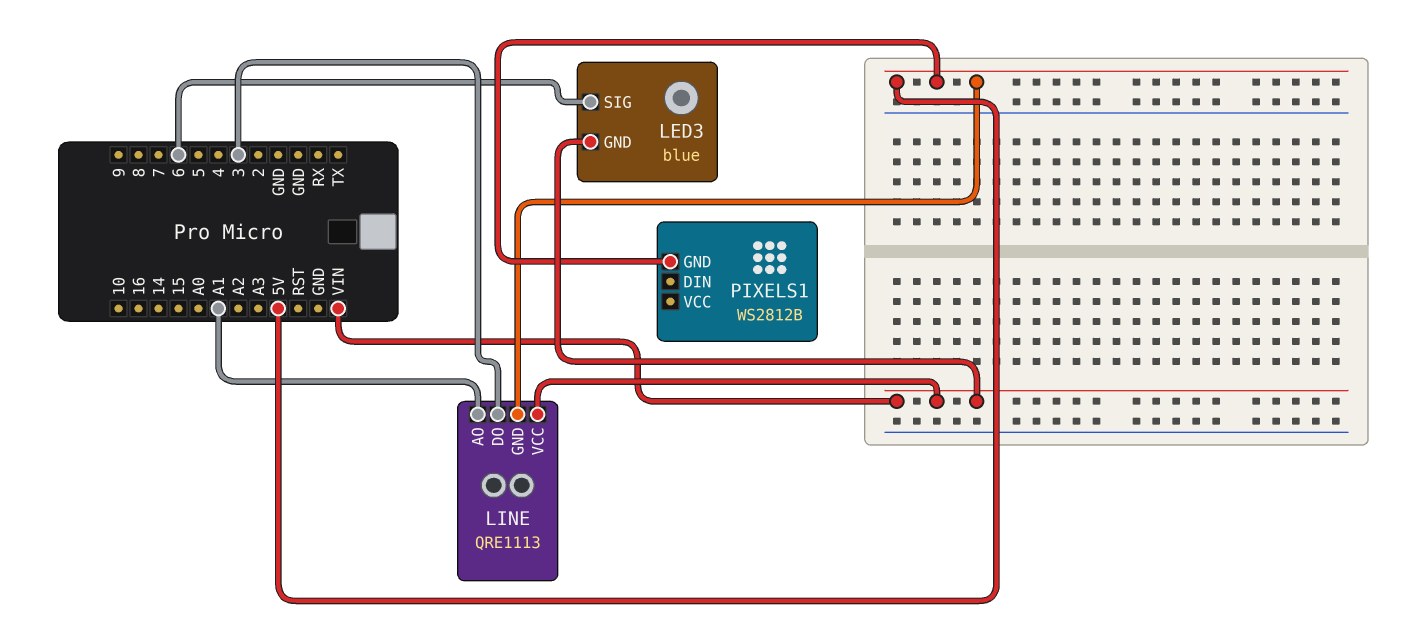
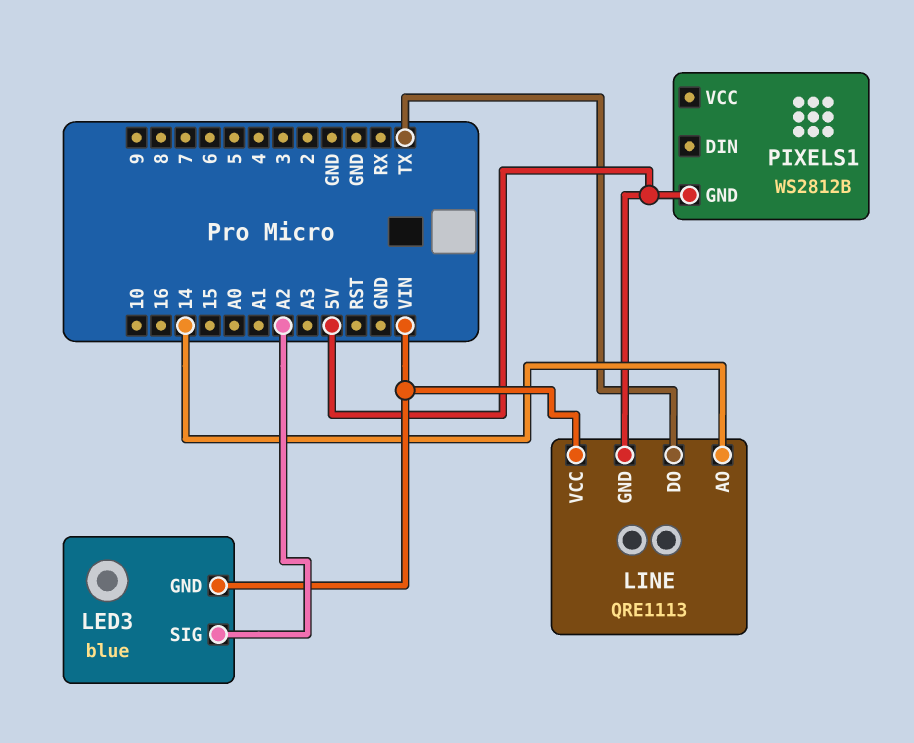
LED3 pin SIG: 6 -> A2
LINE pin AO: A1 -> 14
LINE pin DO: 3 -> TX

